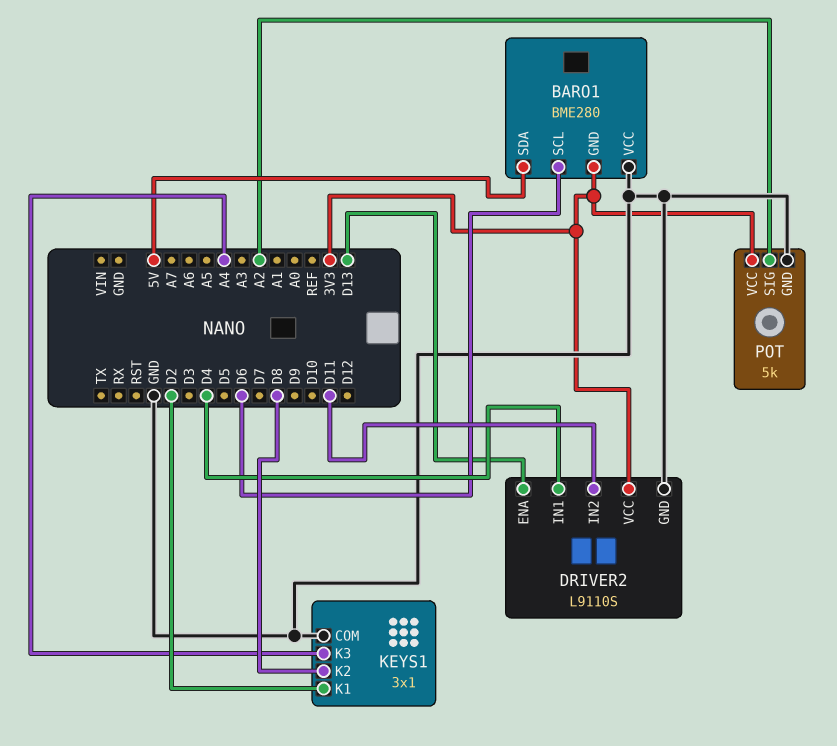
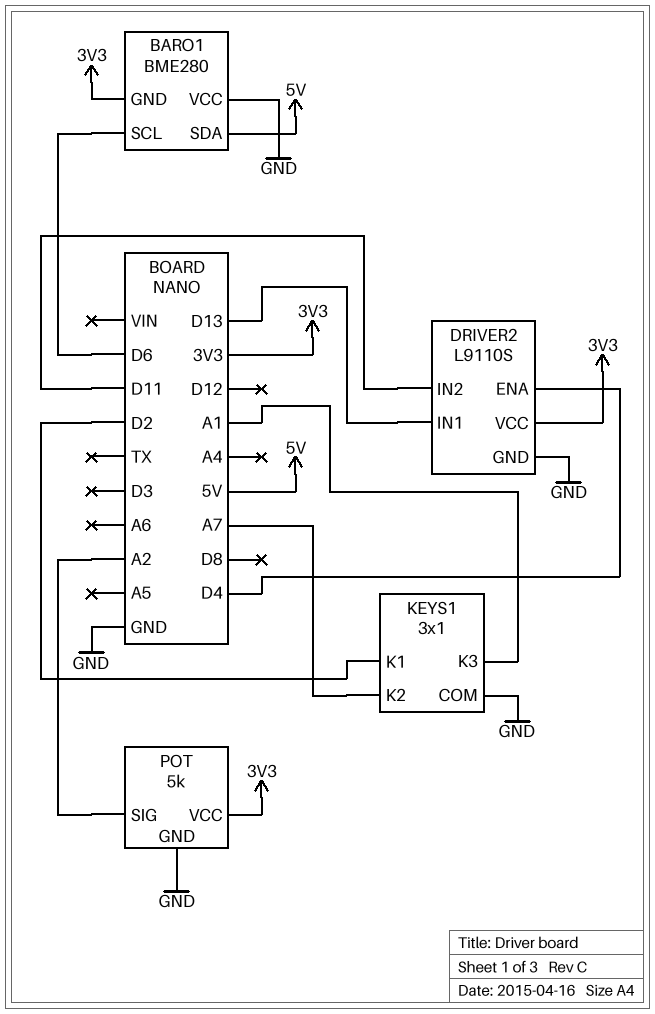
DRIVER2 pin ENA: D13 -> D4
DRIVER2 pin IN1: D4 -> D13
KEYS1 pin K2: D8 -> A7
KEYS1 pin K3: A4 -> A1

